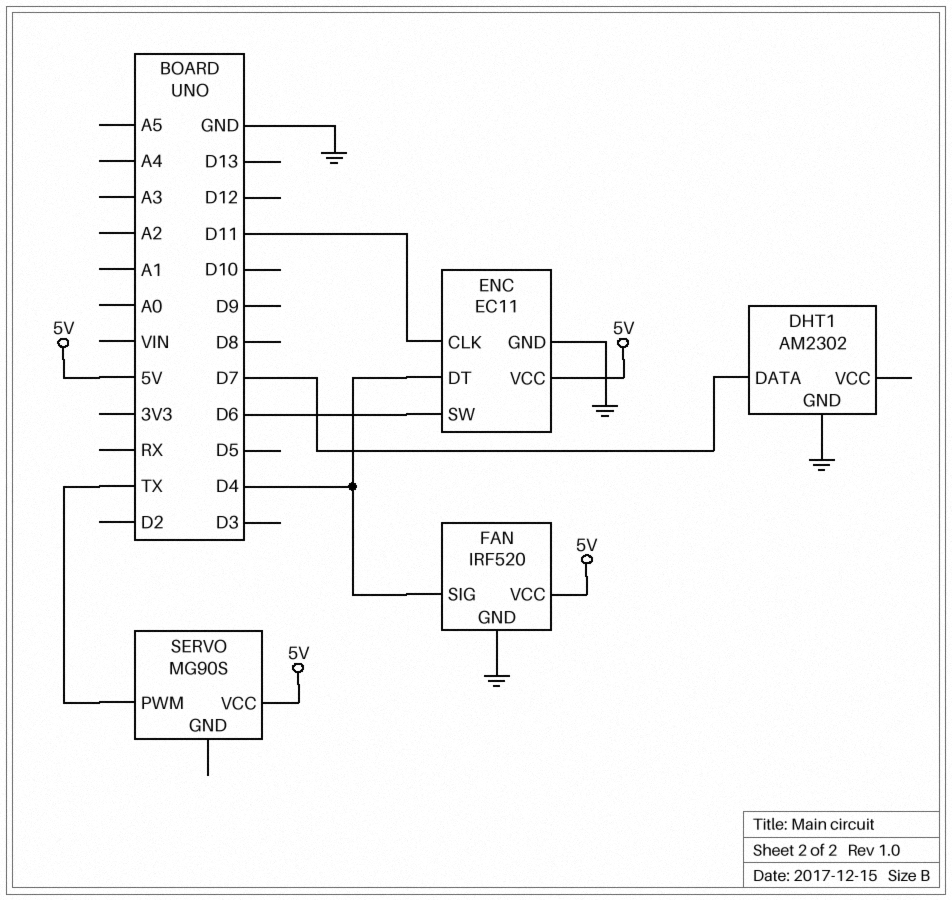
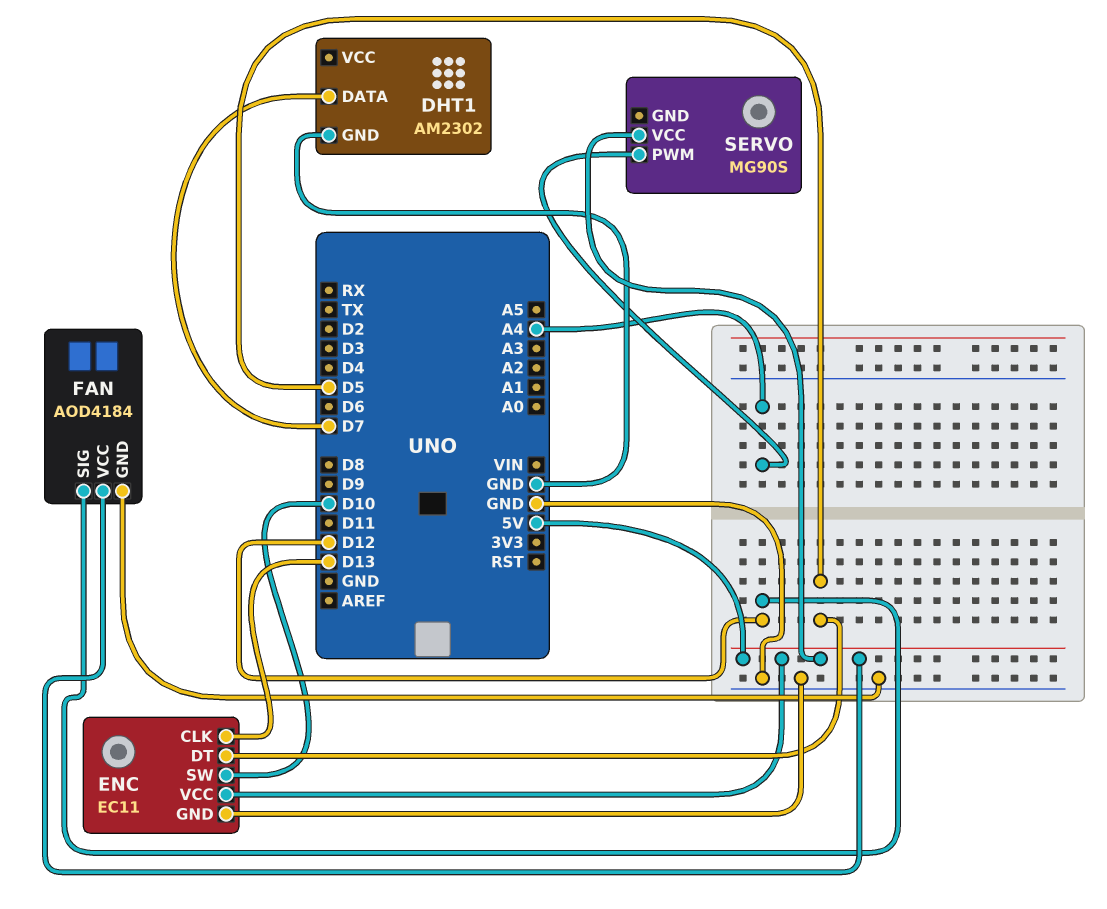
ENC pin CLK: D11 -> D13
ENC pin DT: D4 -> D5
ENC pin SW: D6 -> D10
FAN: IRF520 -> AOD4184
FAN pin SIG: D4 -> D12
SERVO pin PWM: TX -> A4

